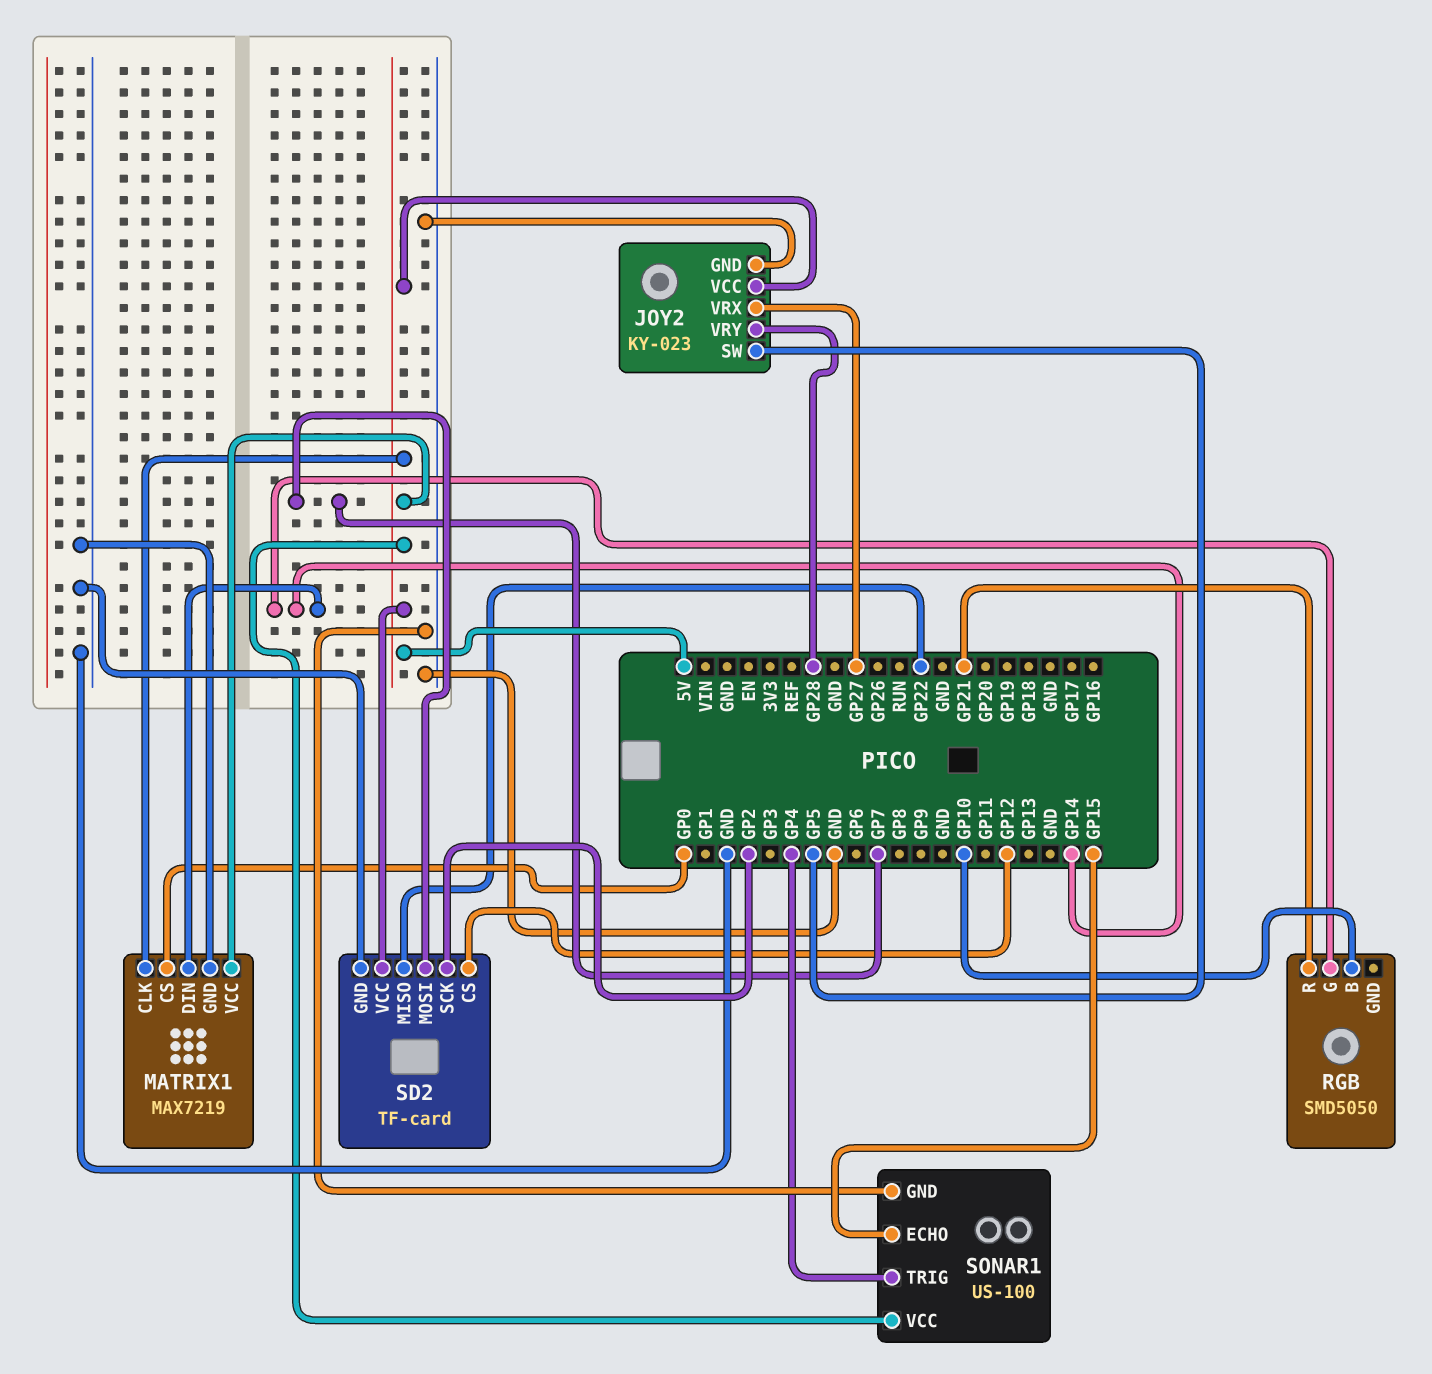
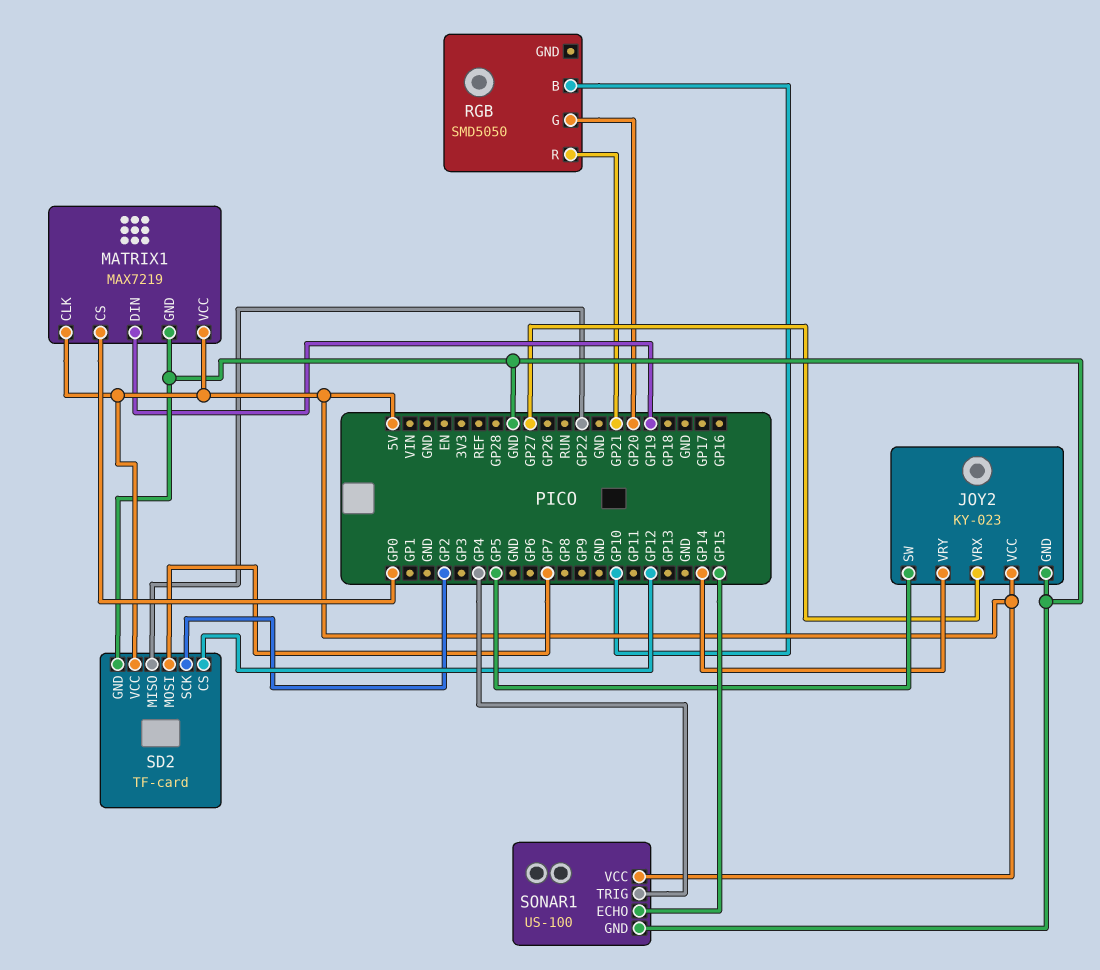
JOY2 pin VRY: GP28 -> GP14
MATRIX1 pin DIN: GP14 -> GP19
RGB pin G: GP14 -> GP20

